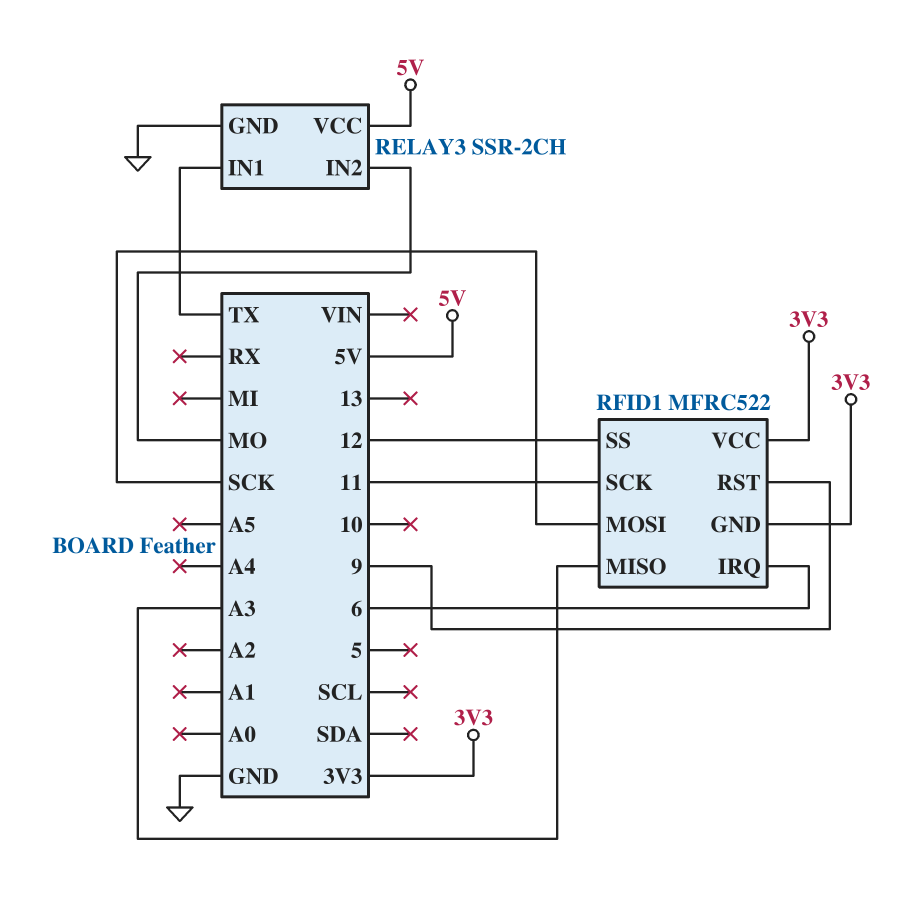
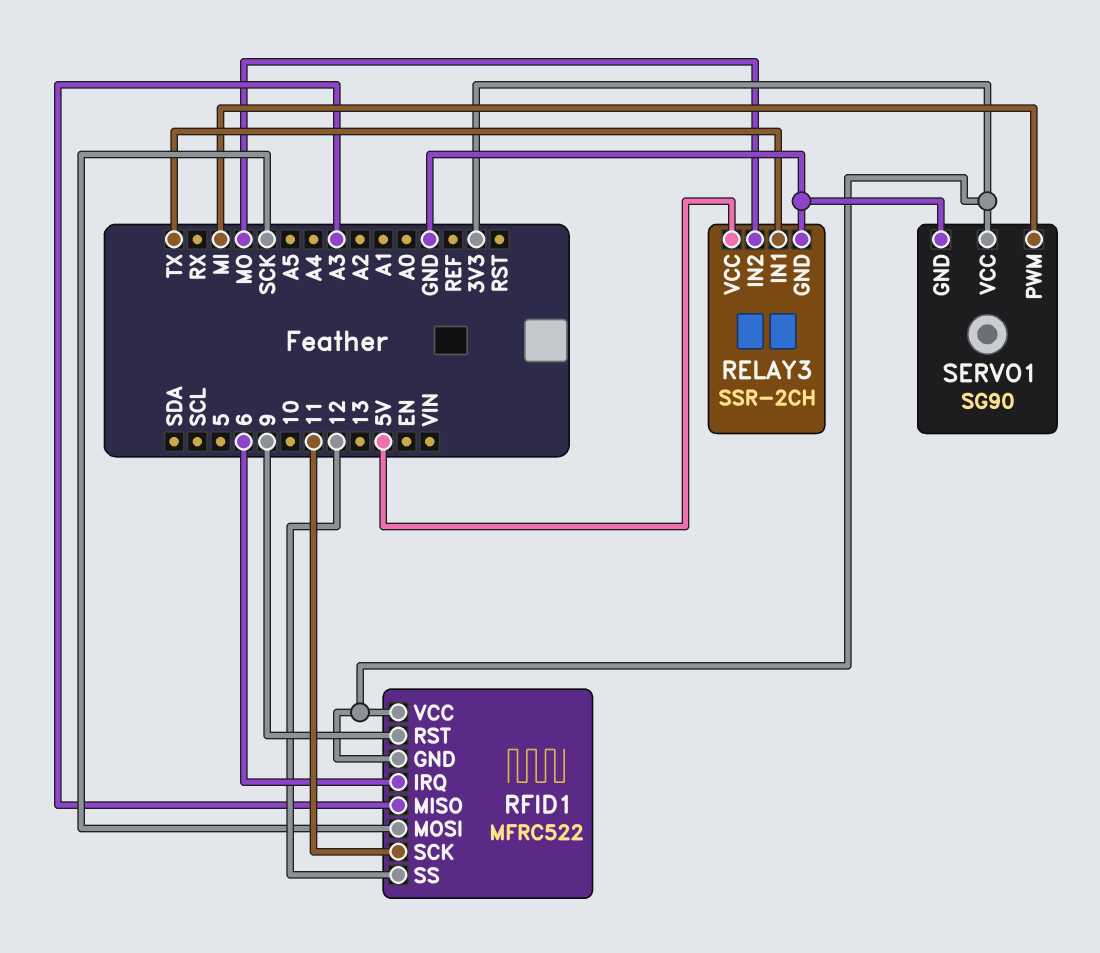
SERVO1: none -> SG90
SERVO1 pin GND: none -> GND
SERVO1 pin PWM: none -> MI
SERVO1 pin VCC: none -> 3V3

